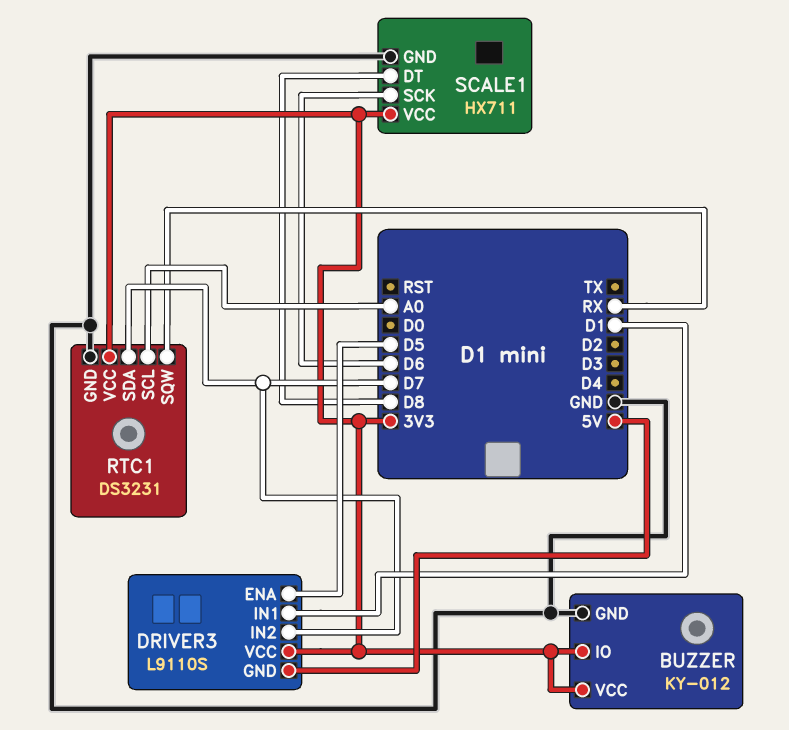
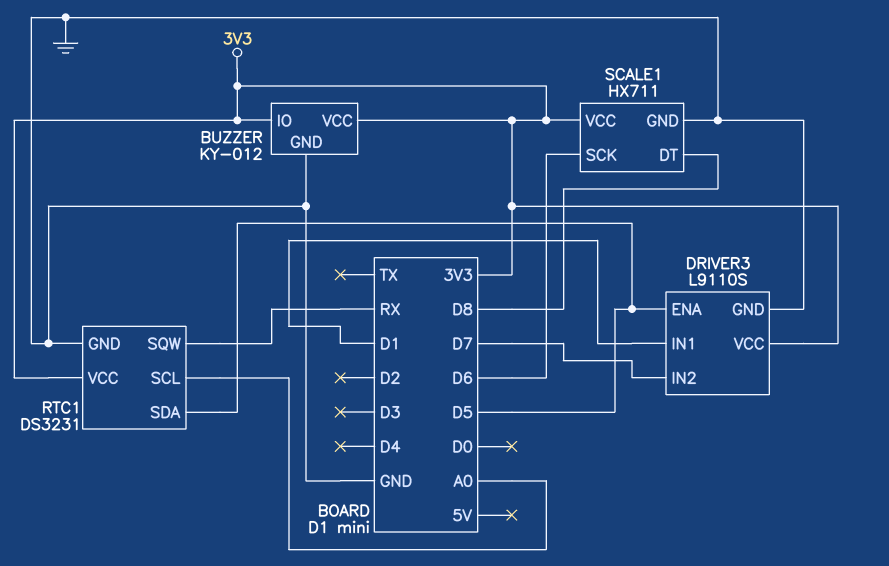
DRIVER3 pin GND: 5V -> GND
RTC1 pin SDA: D7 -> D5

